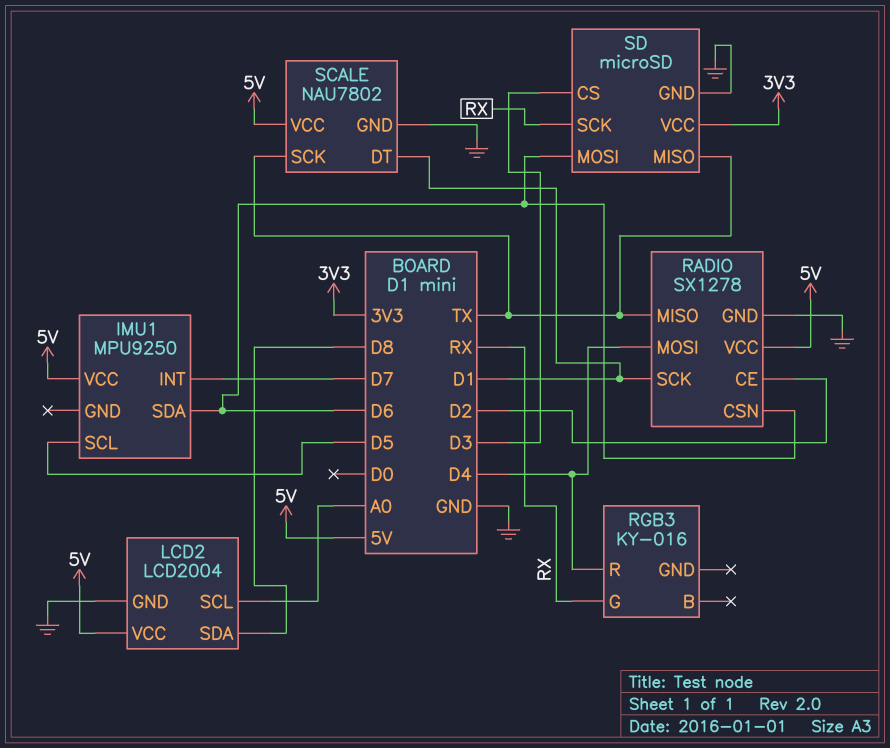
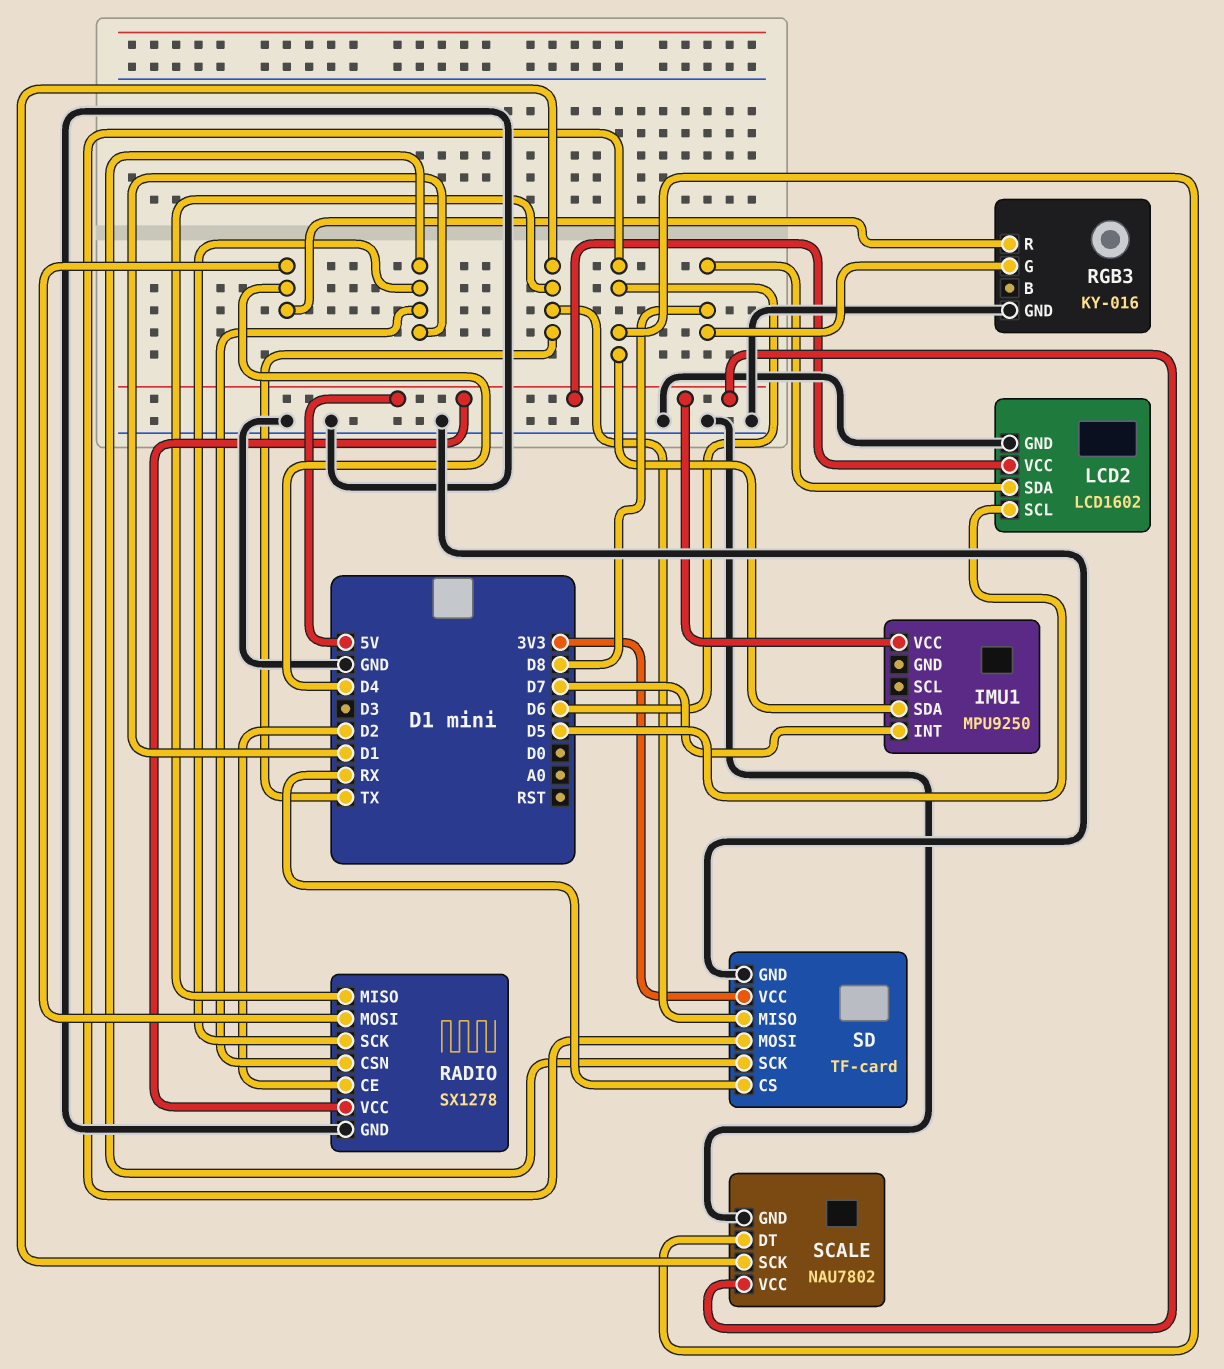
IMU1 pin SCL: D5 -> none
LCD2: LCD2004 -> LCD1602
LCD2 pin SCL: A0 -> D5
RADIO pin CSN: D6 -> D1
RGB3 pin G: RX -> D8
RGB3 pin GND: none -> GND
SCALE pin DT: D1 -> D6
SD: microSD -> TF-card
SD pin CS: D3 -> RX
SD pin SCK: RX -> D1

